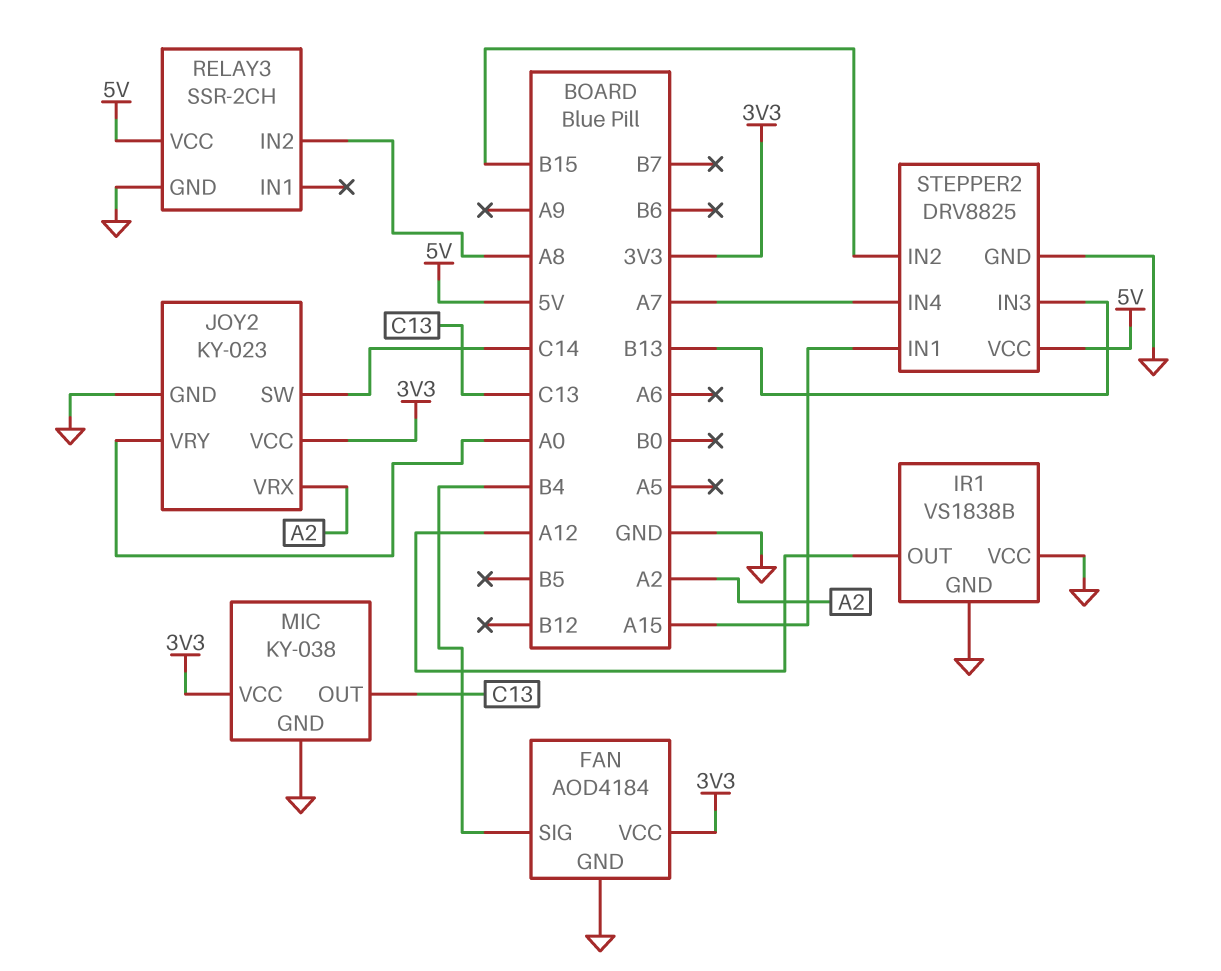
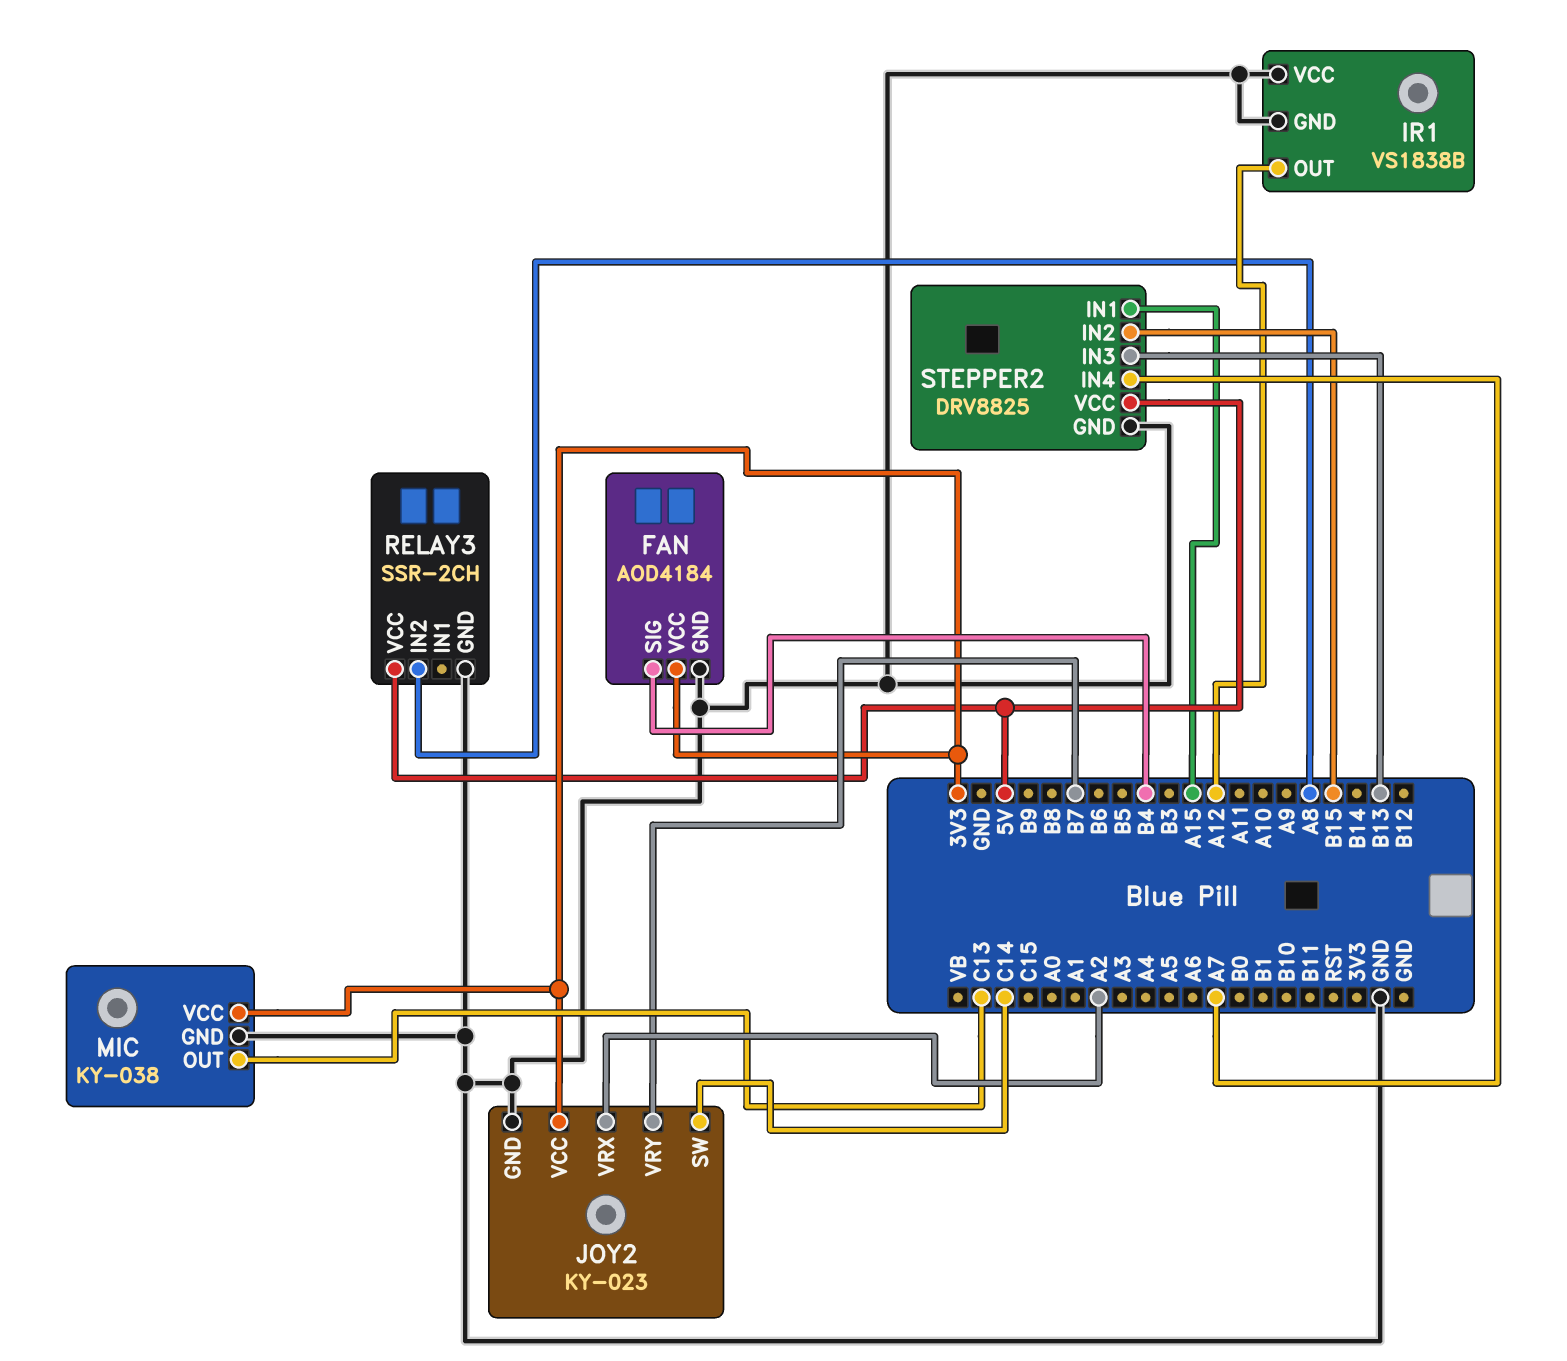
JOY2 pin VRY: A0 -> B7

